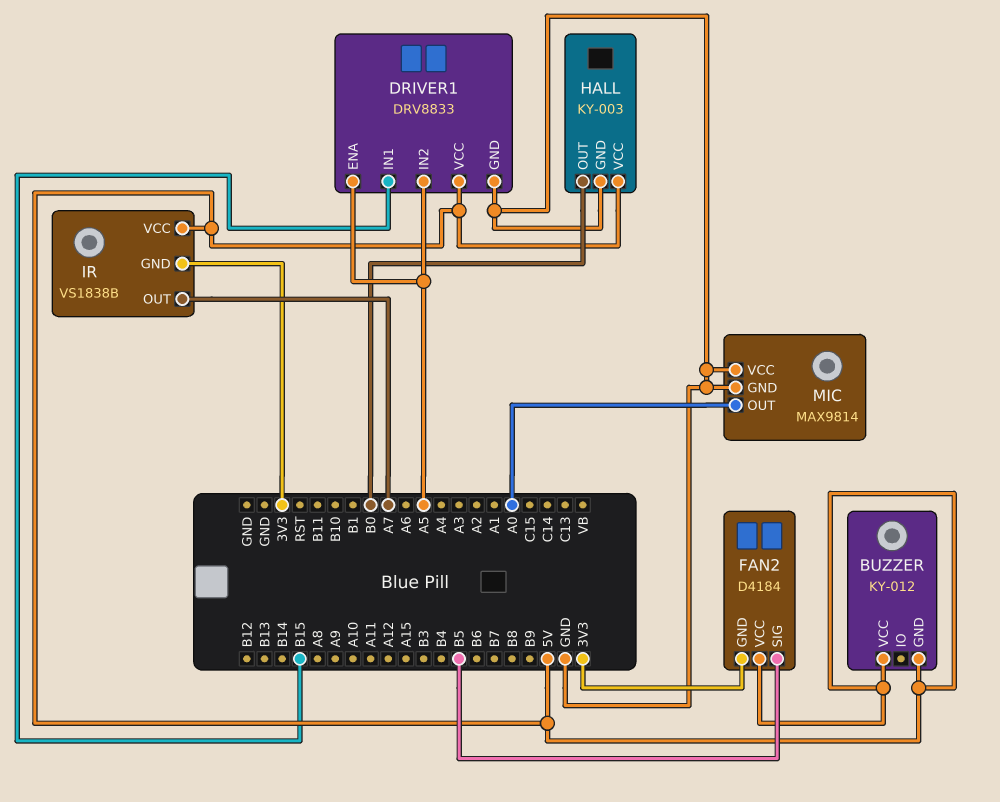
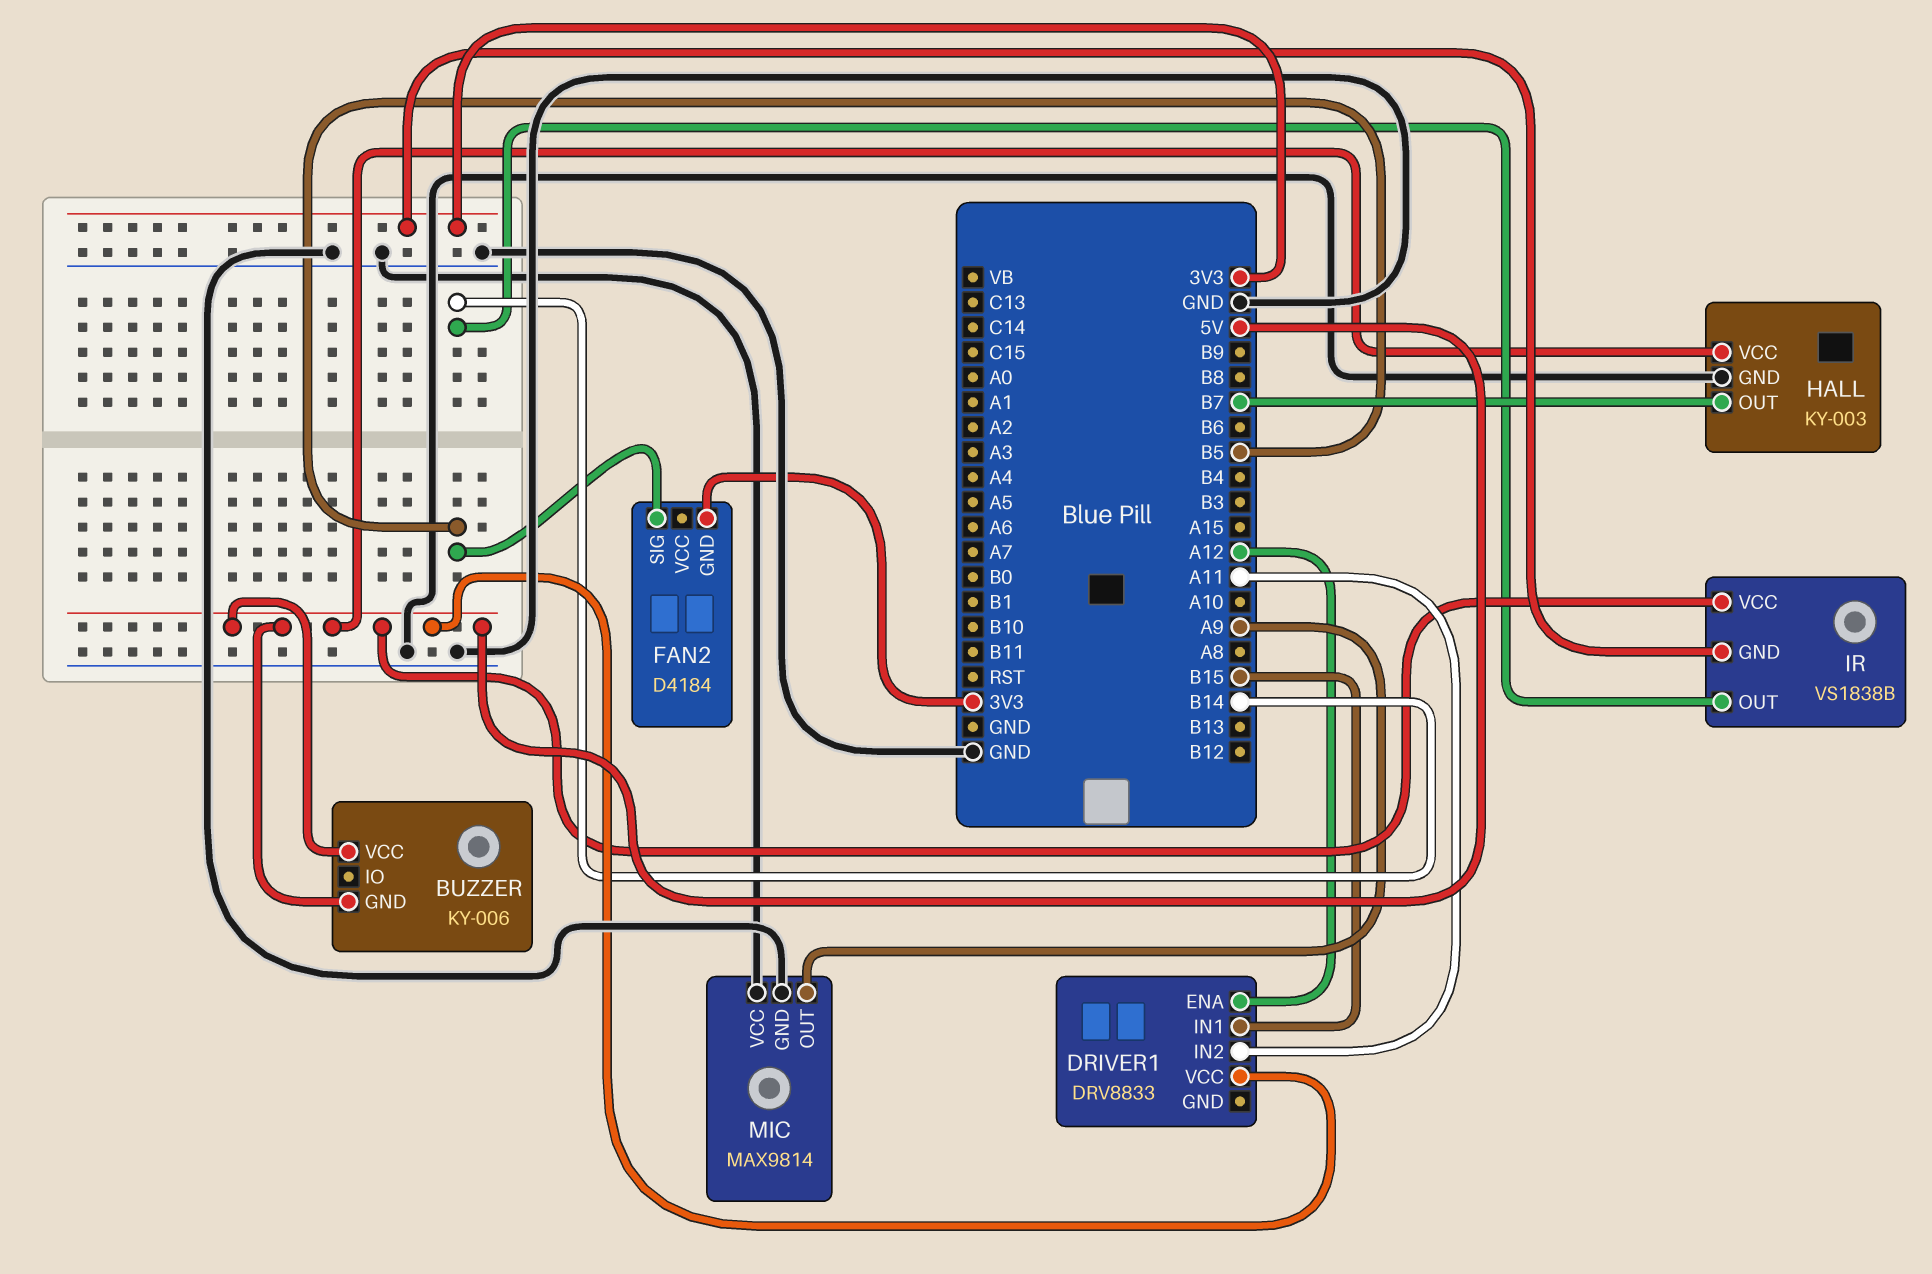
BUZZER: KY-012 -> KY-006
DRIVER1 pin ENA: A5 -> A12
DRIVER1 pin GND: GND -> none
DRIVER1 pin IN2: A5 -> A11
FAN2 pin VCC: 5V -> none
HALL pin OUT: B0 -> B7
IR pin OUT: A7 -> B14
MIC pin OUT: A0 -> A9

